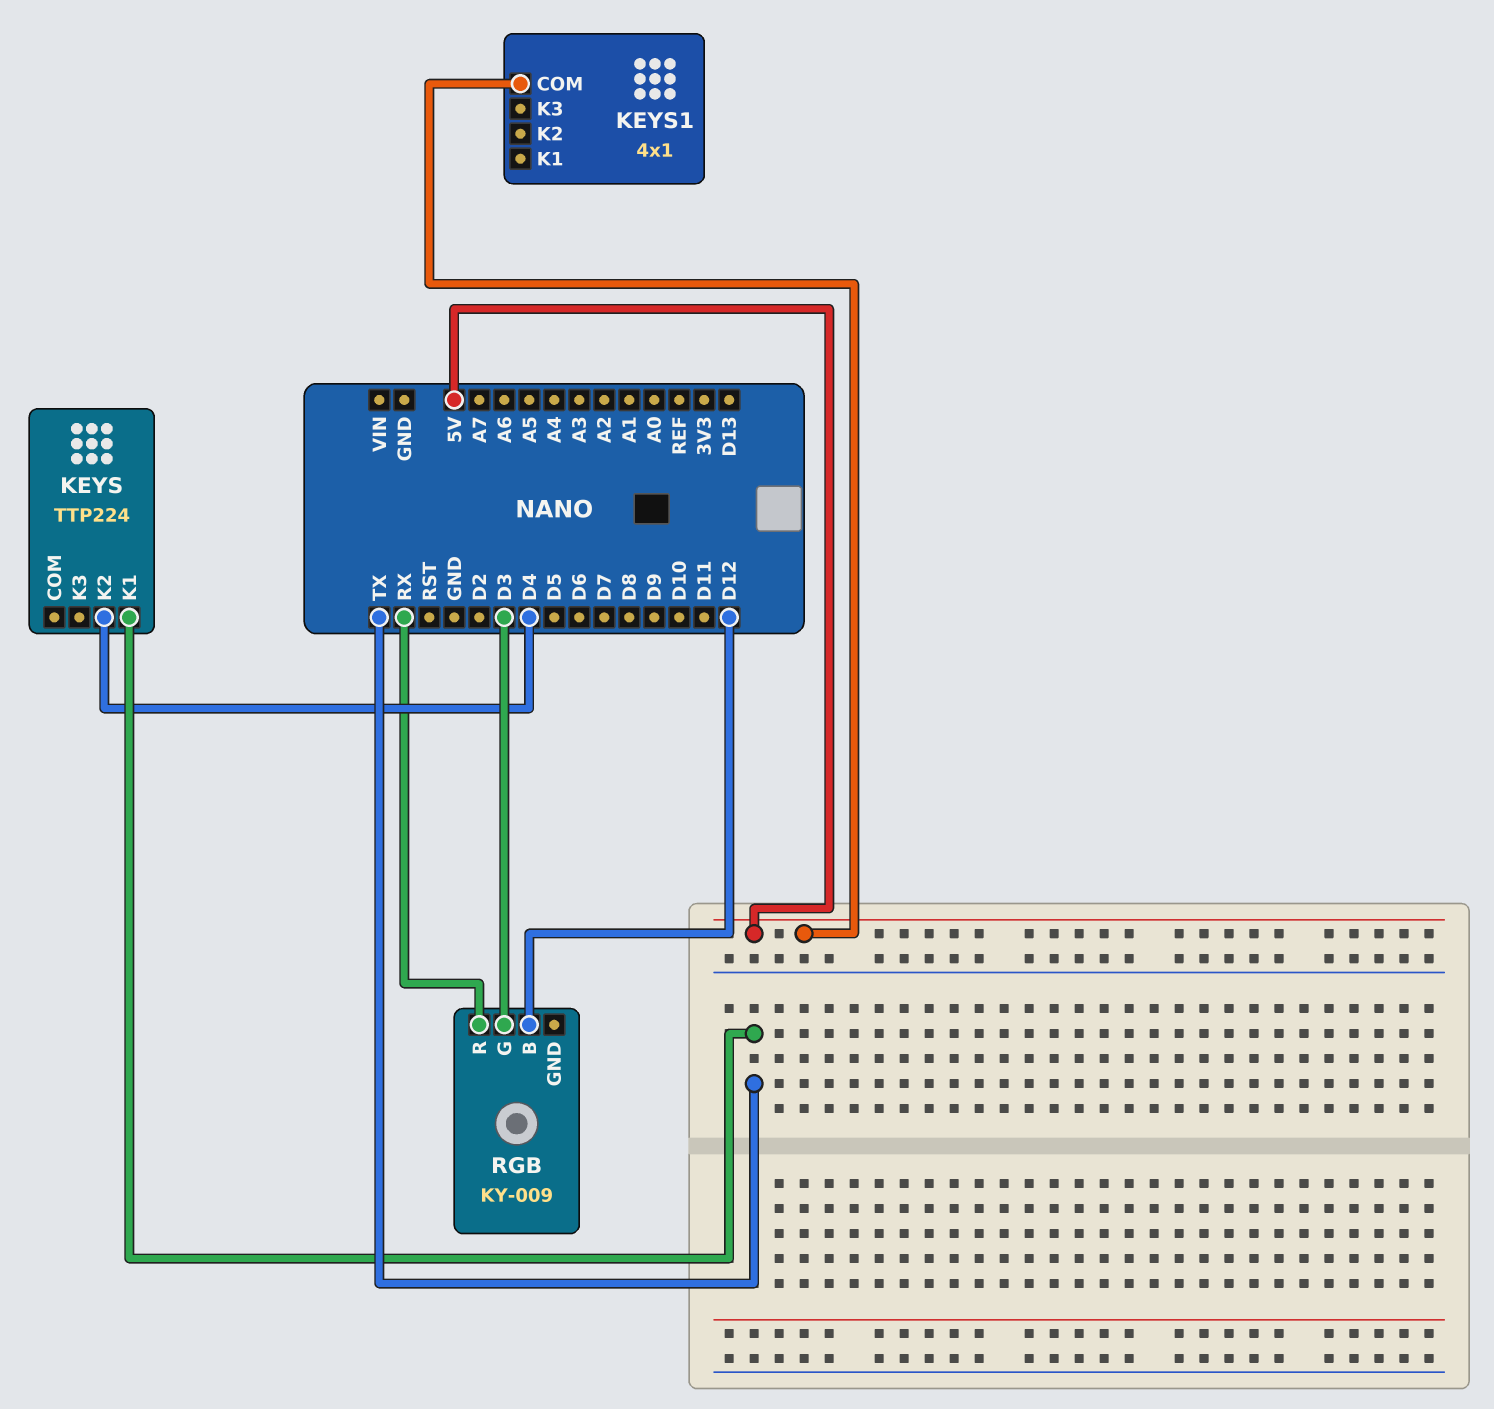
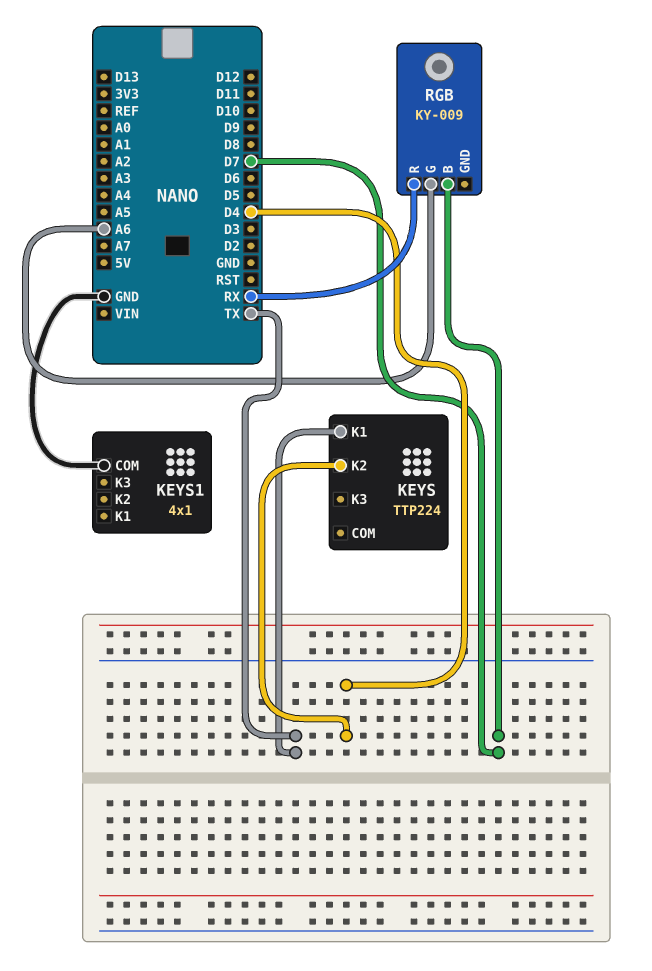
KEYS1 pin COM: 5V -> GND
RGB pin B: D12 -> D7
RGB pin G: D3 -> A6

